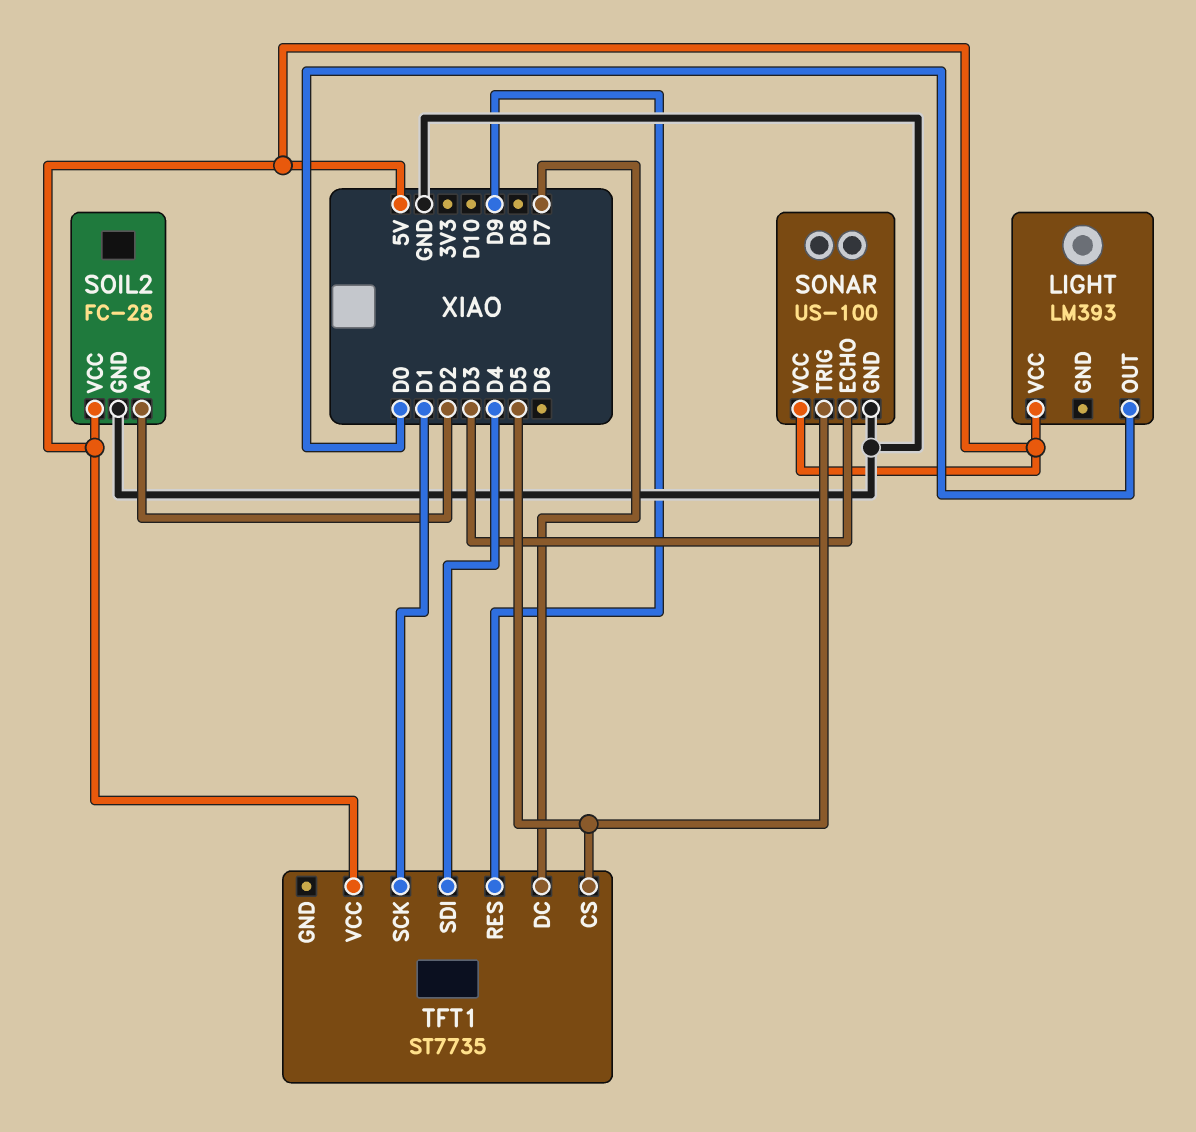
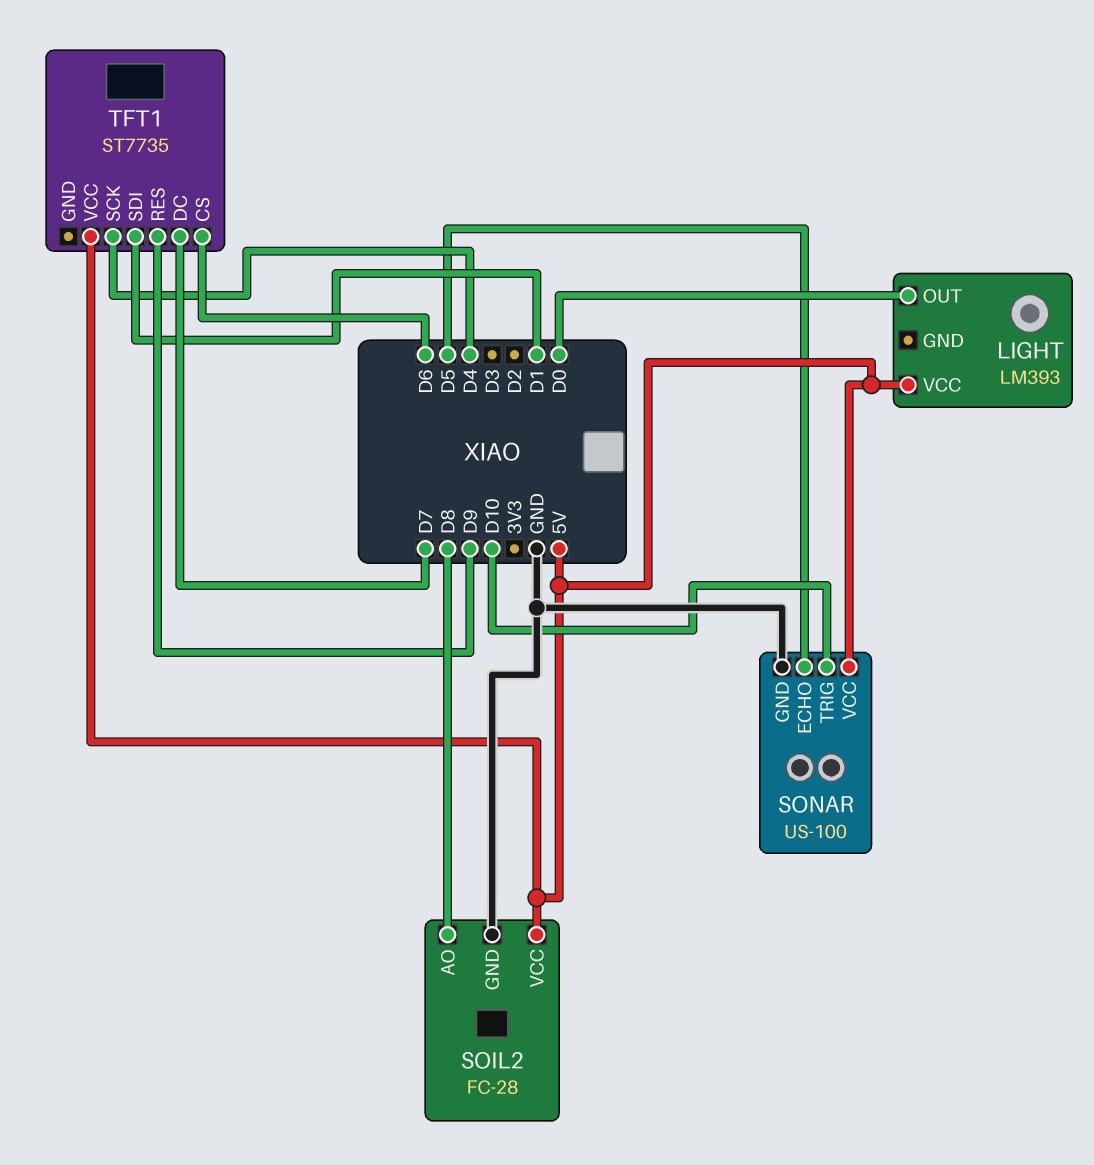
SOIL2 pin AO: D2 -> D8
SONAR pin ECHO: D3 -> D5
SONAR pin TRIG: D5 -> D10
TFT1 pin CS: D5 -> D6
TFT1 pin SCK: D1 -> D4
TFT1 pin SDI: D4 -> D1

